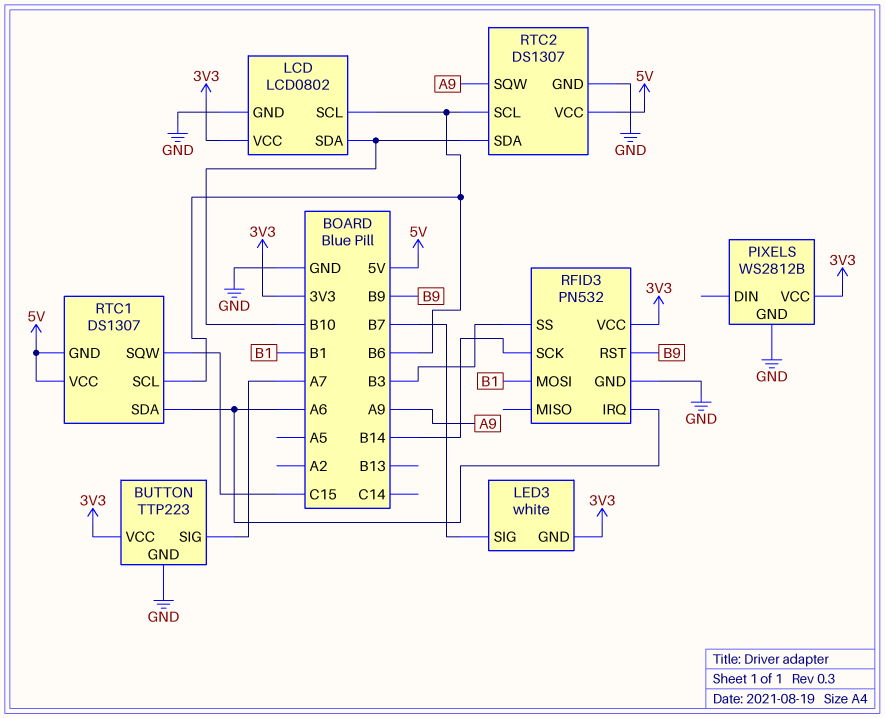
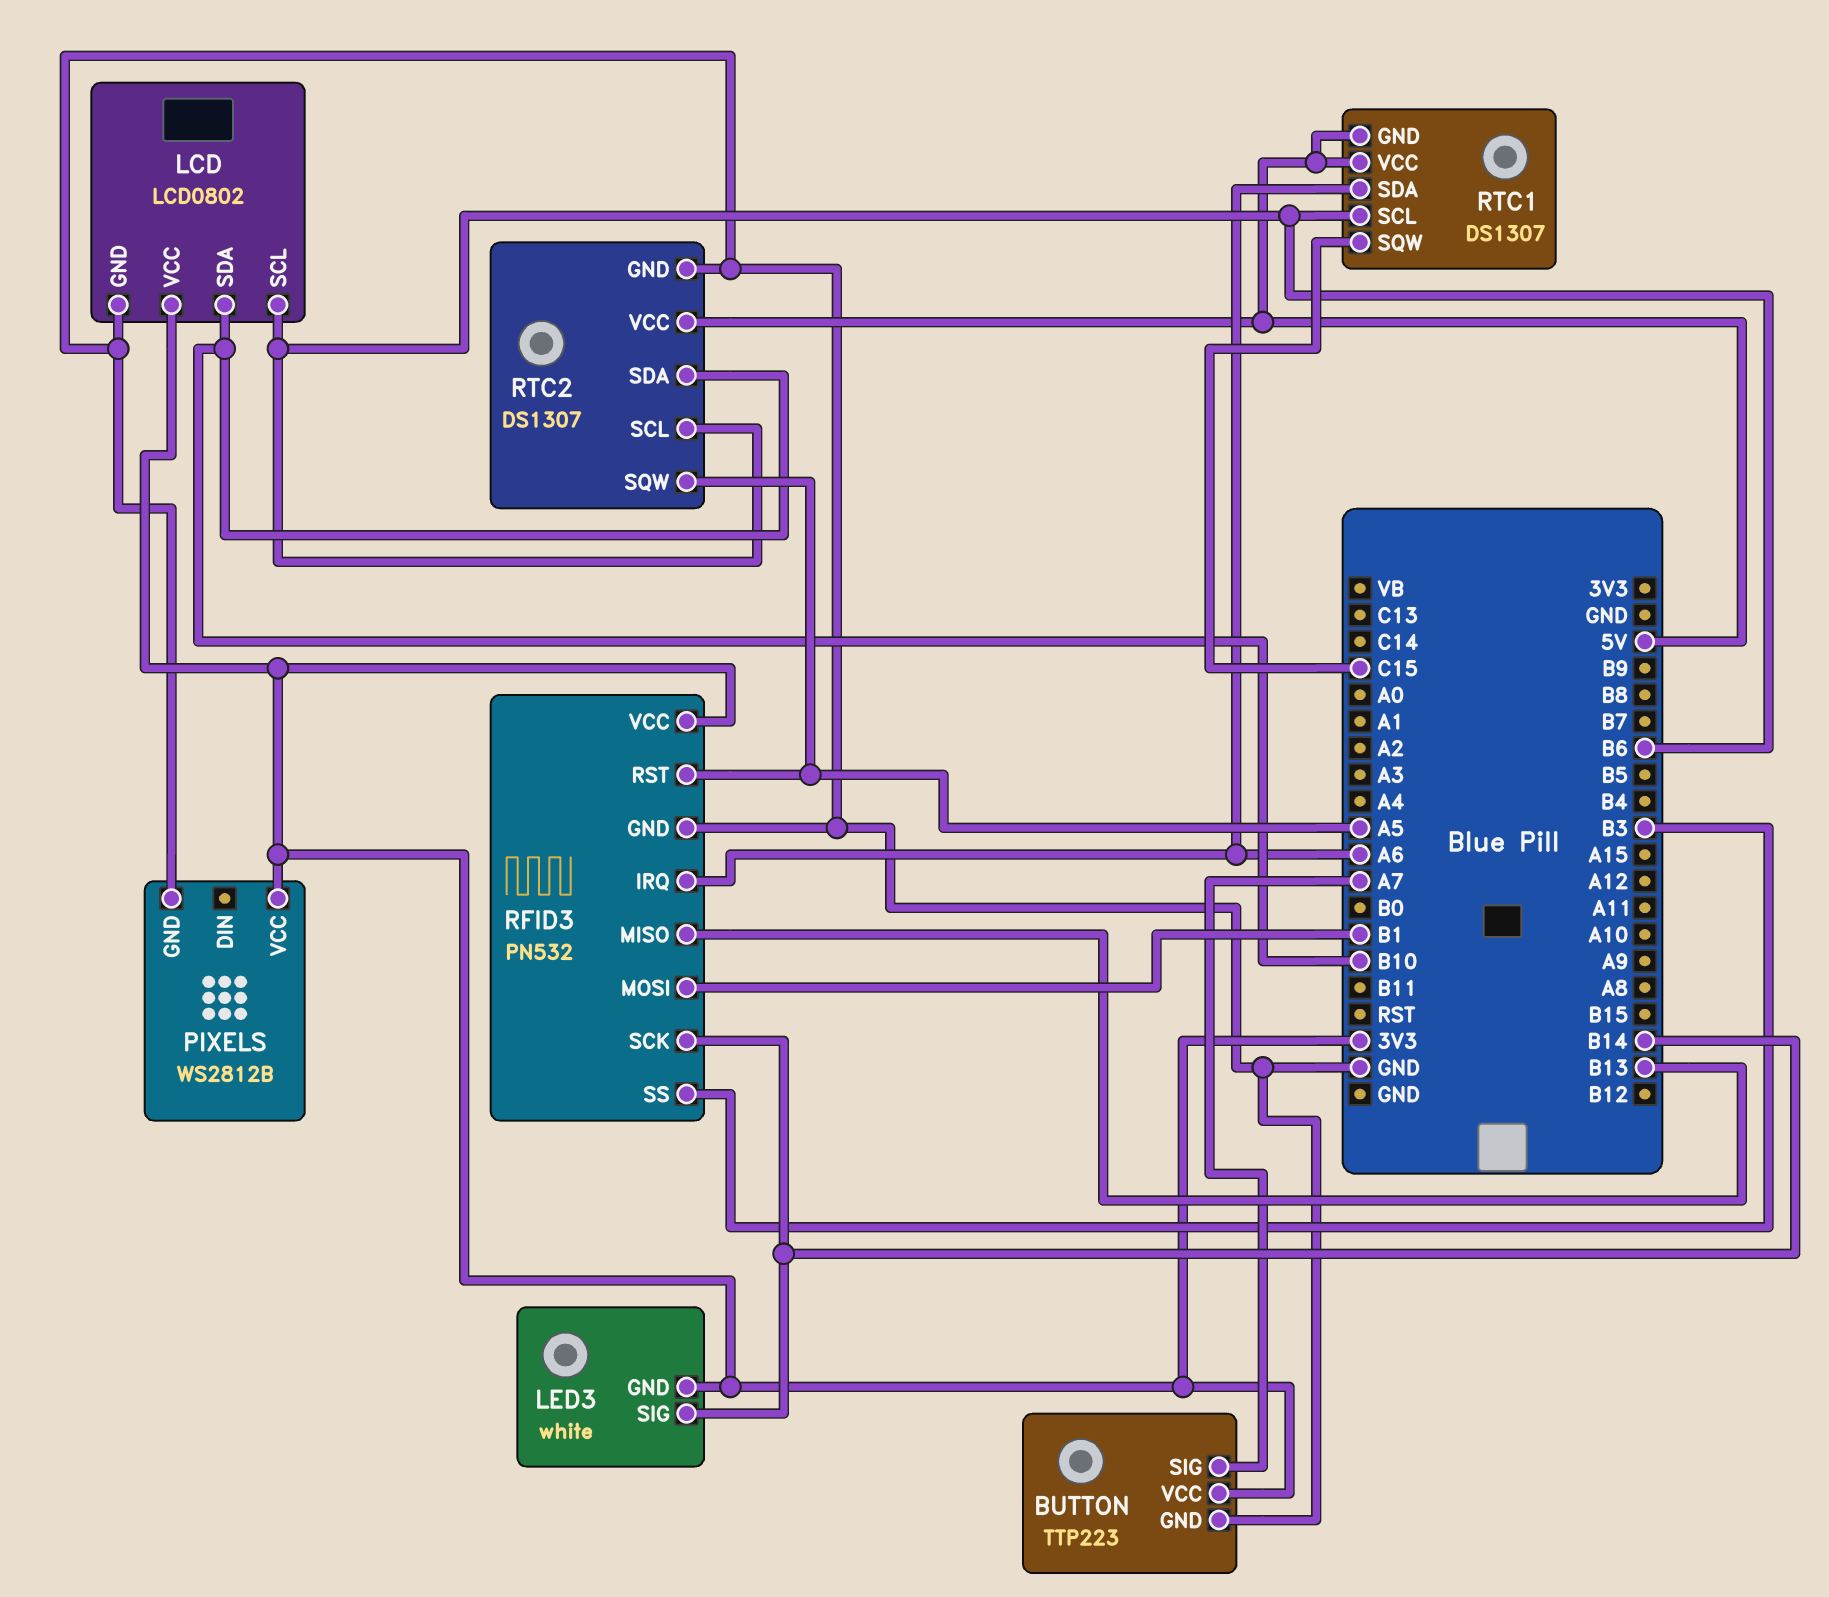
LED3 pin SIG: B7 -> B14
RFID3 pin MISO: none -> B13
RFID3 pin RST: B9 -> A5
RTC2 pin SQW: A9 -> A5

